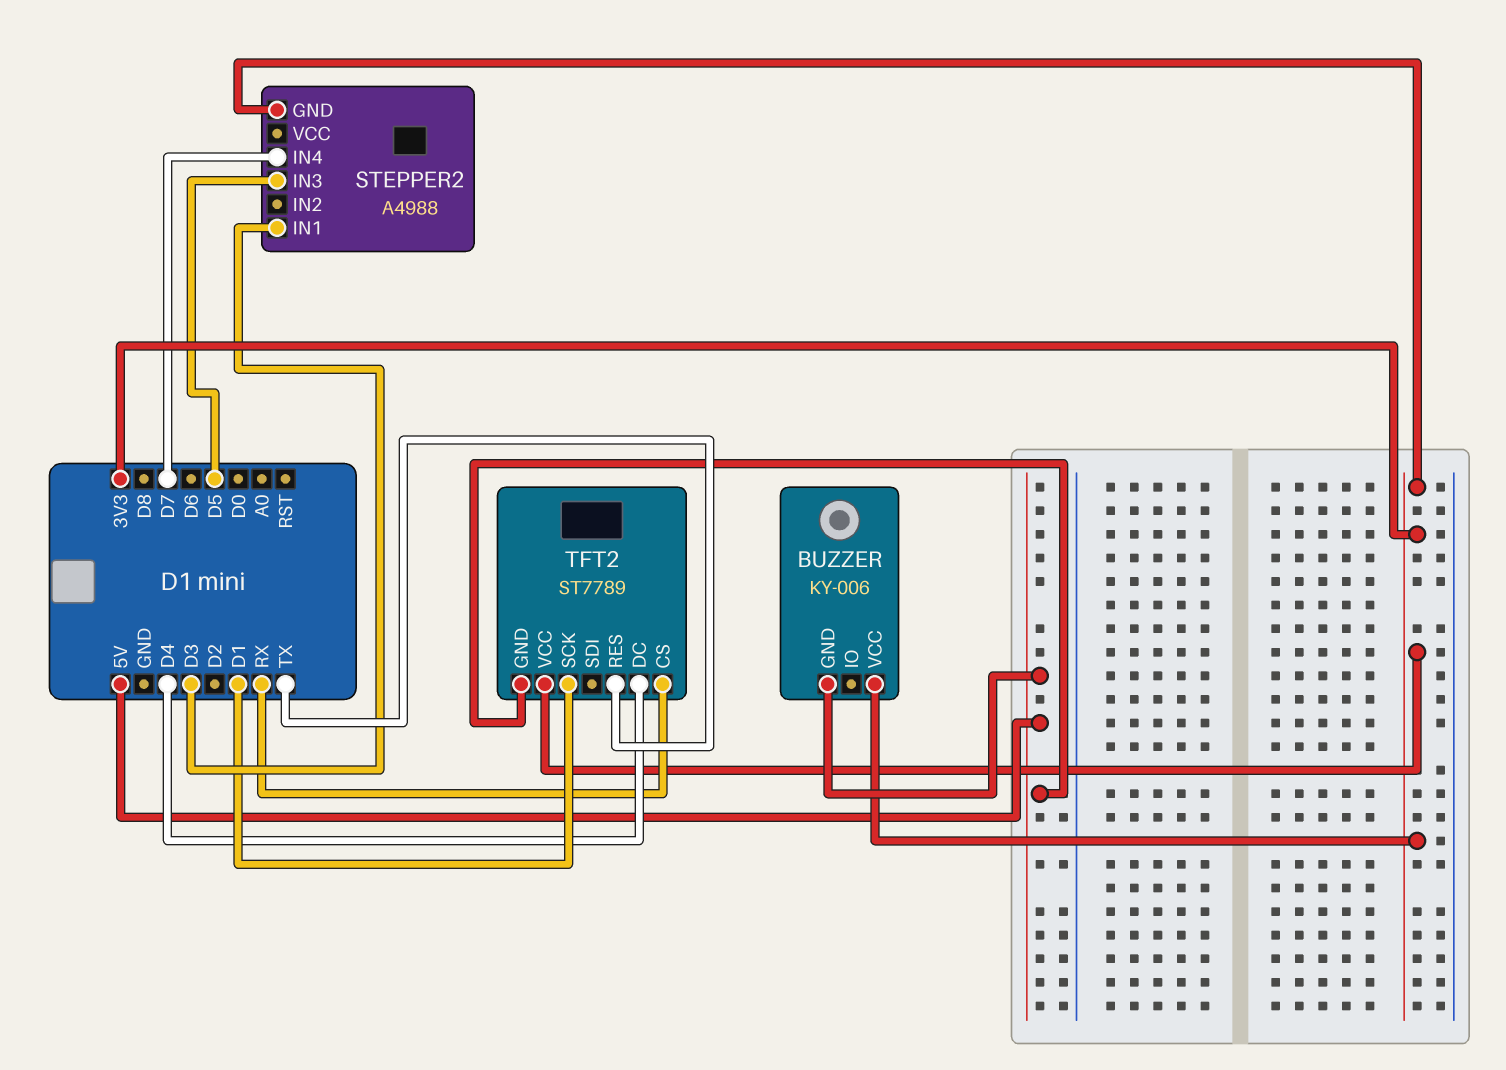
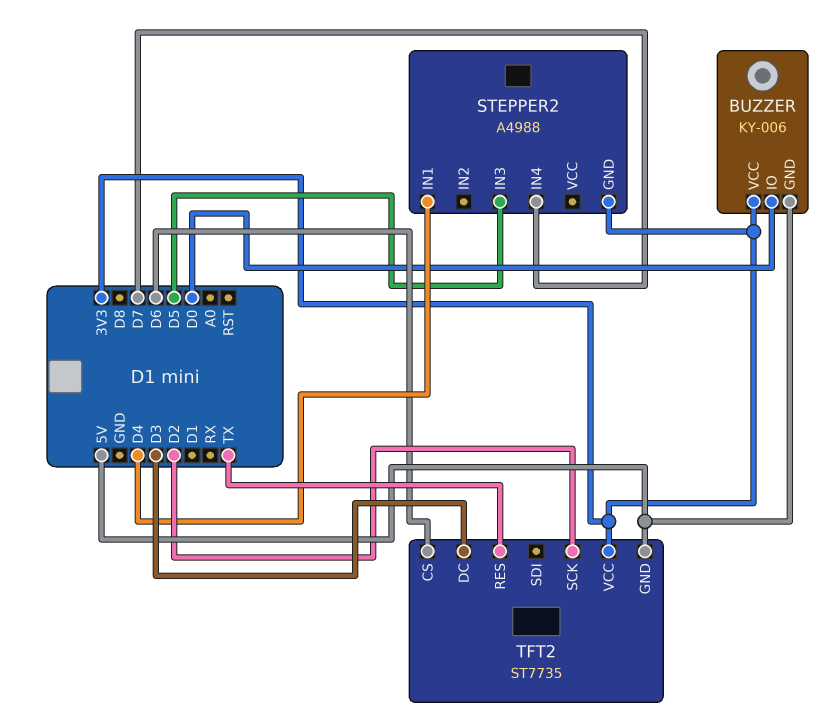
BUZZER pin IO: none -> D0
STEPPER2 pin IN1: D3 -> D4
TFT2: ST7789 -> ST7735
TFT2 pin CS: RX -> D6
TFT2 pin DC: D4 -> D3
TFT2 pin SCK: D1 -> D2

